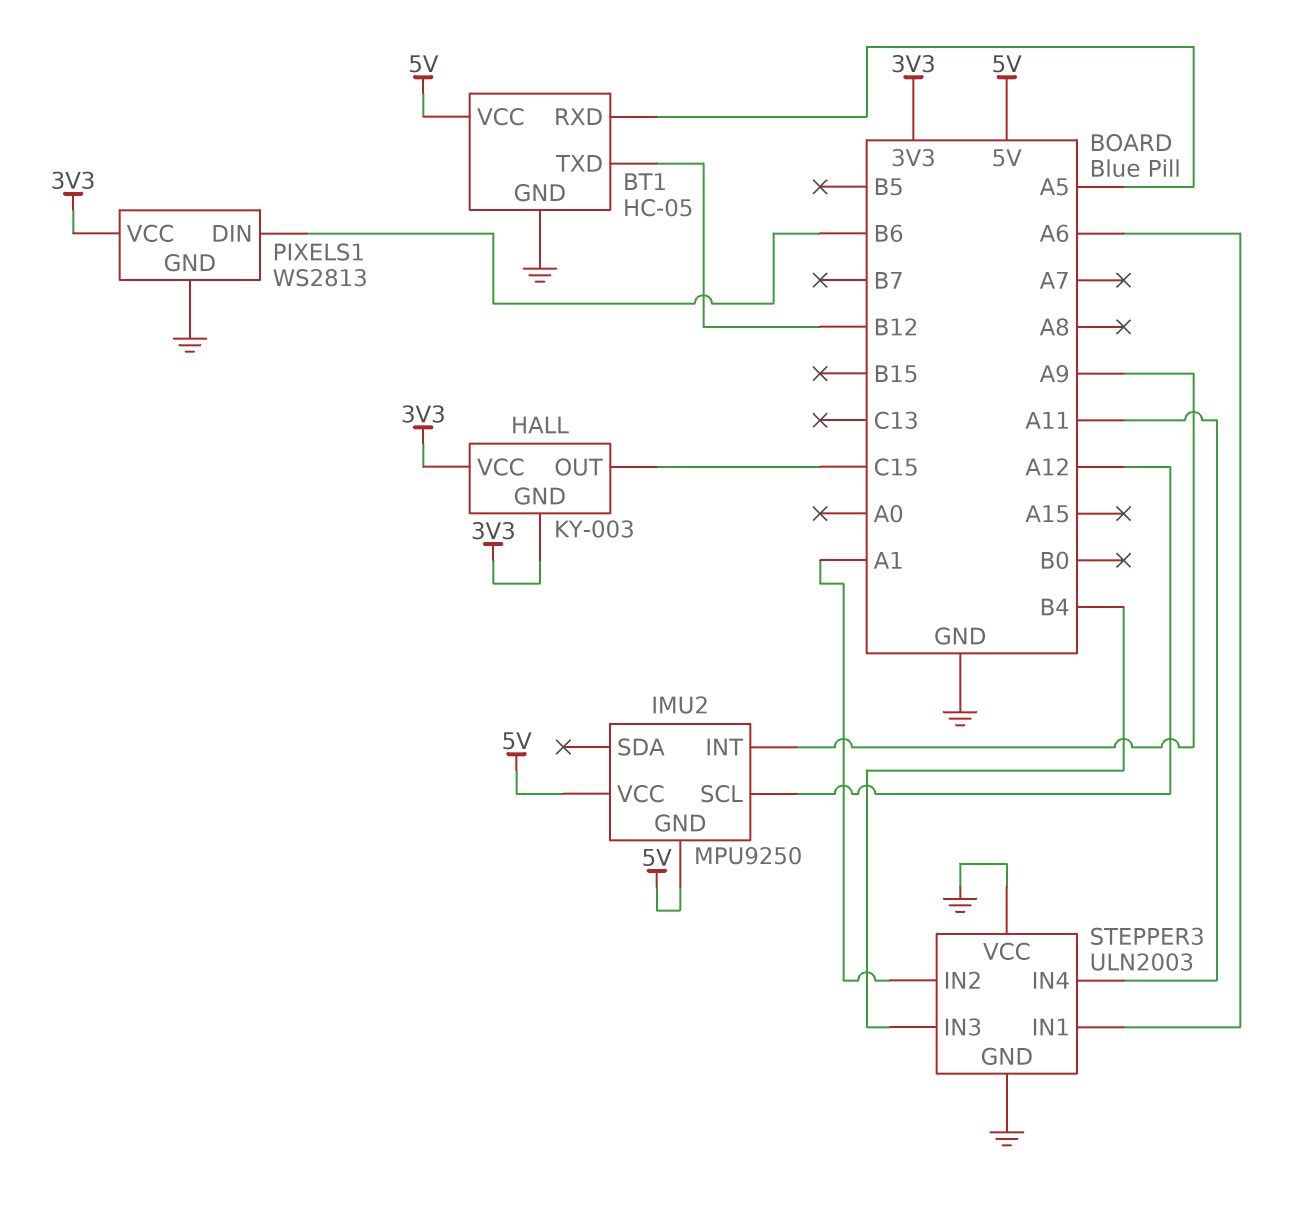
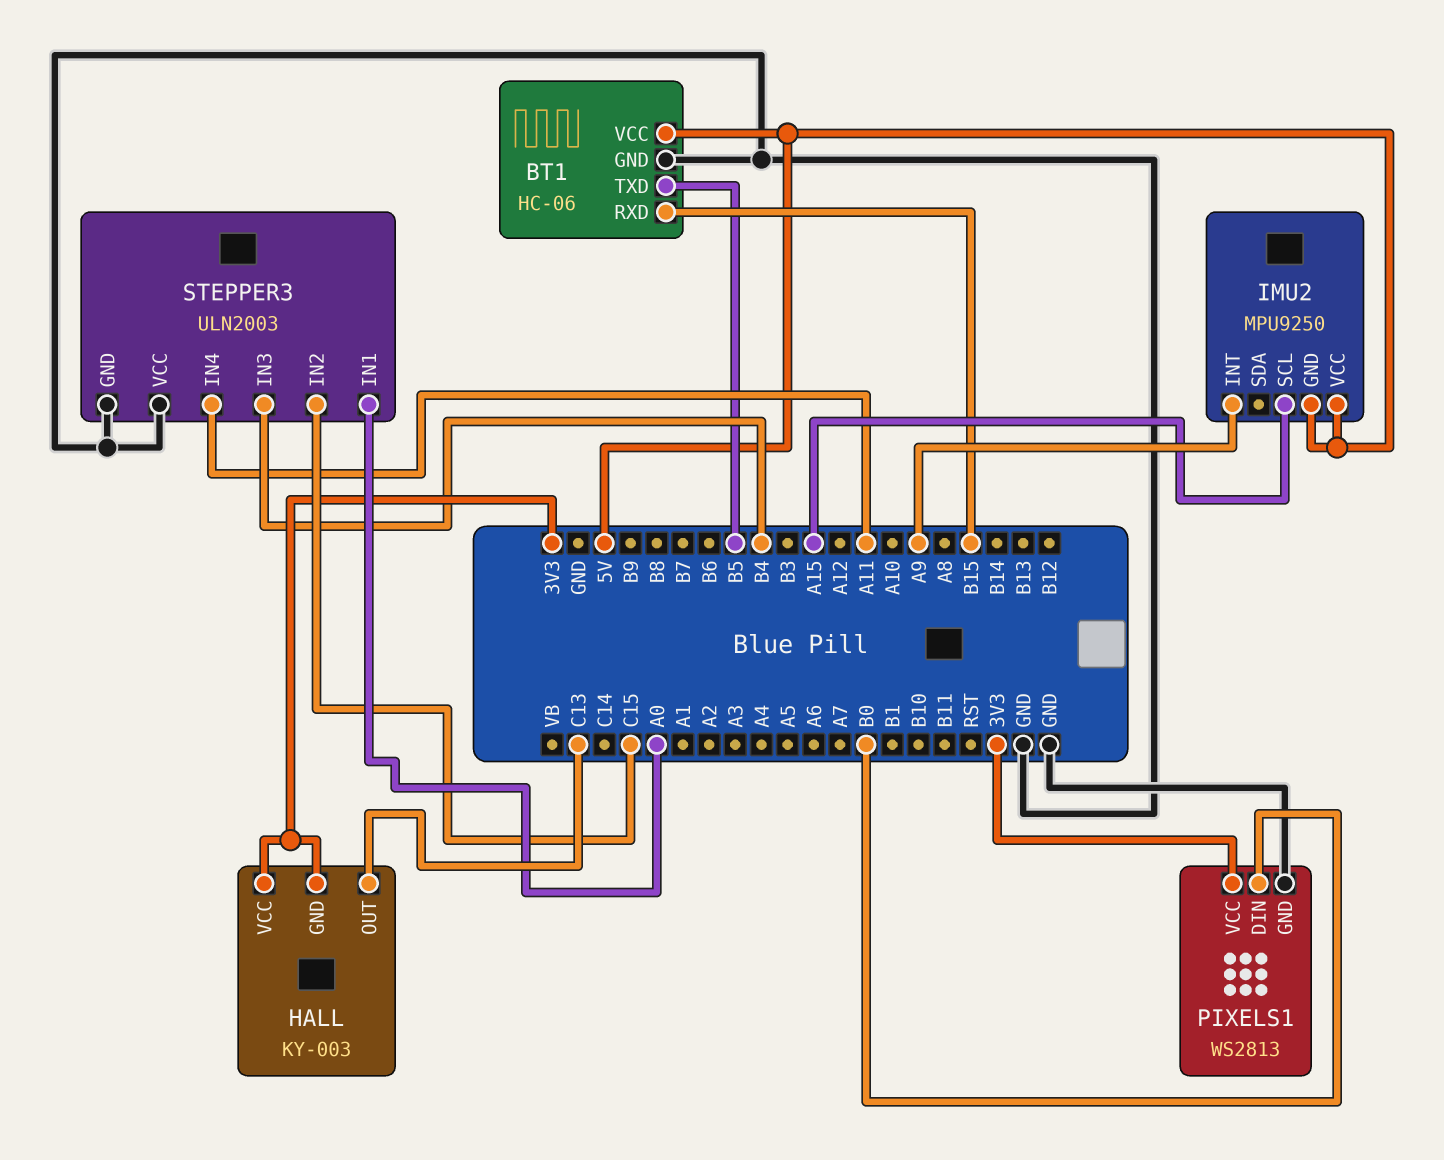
BT1: HC-05 -> HC-06
BT1 pin RXD: A5 -> B15
BT1 pin TXD: B12 -> B5
HALL pin OUT: C15 -> C13
IMU2 pin SCL: A12 -> A15
PIXELS1 pin DIN: B6 -> B0
STEPPER3 pin IN1: A6 -> A0
STEPPER3 pin IN2: A1 -> C15

